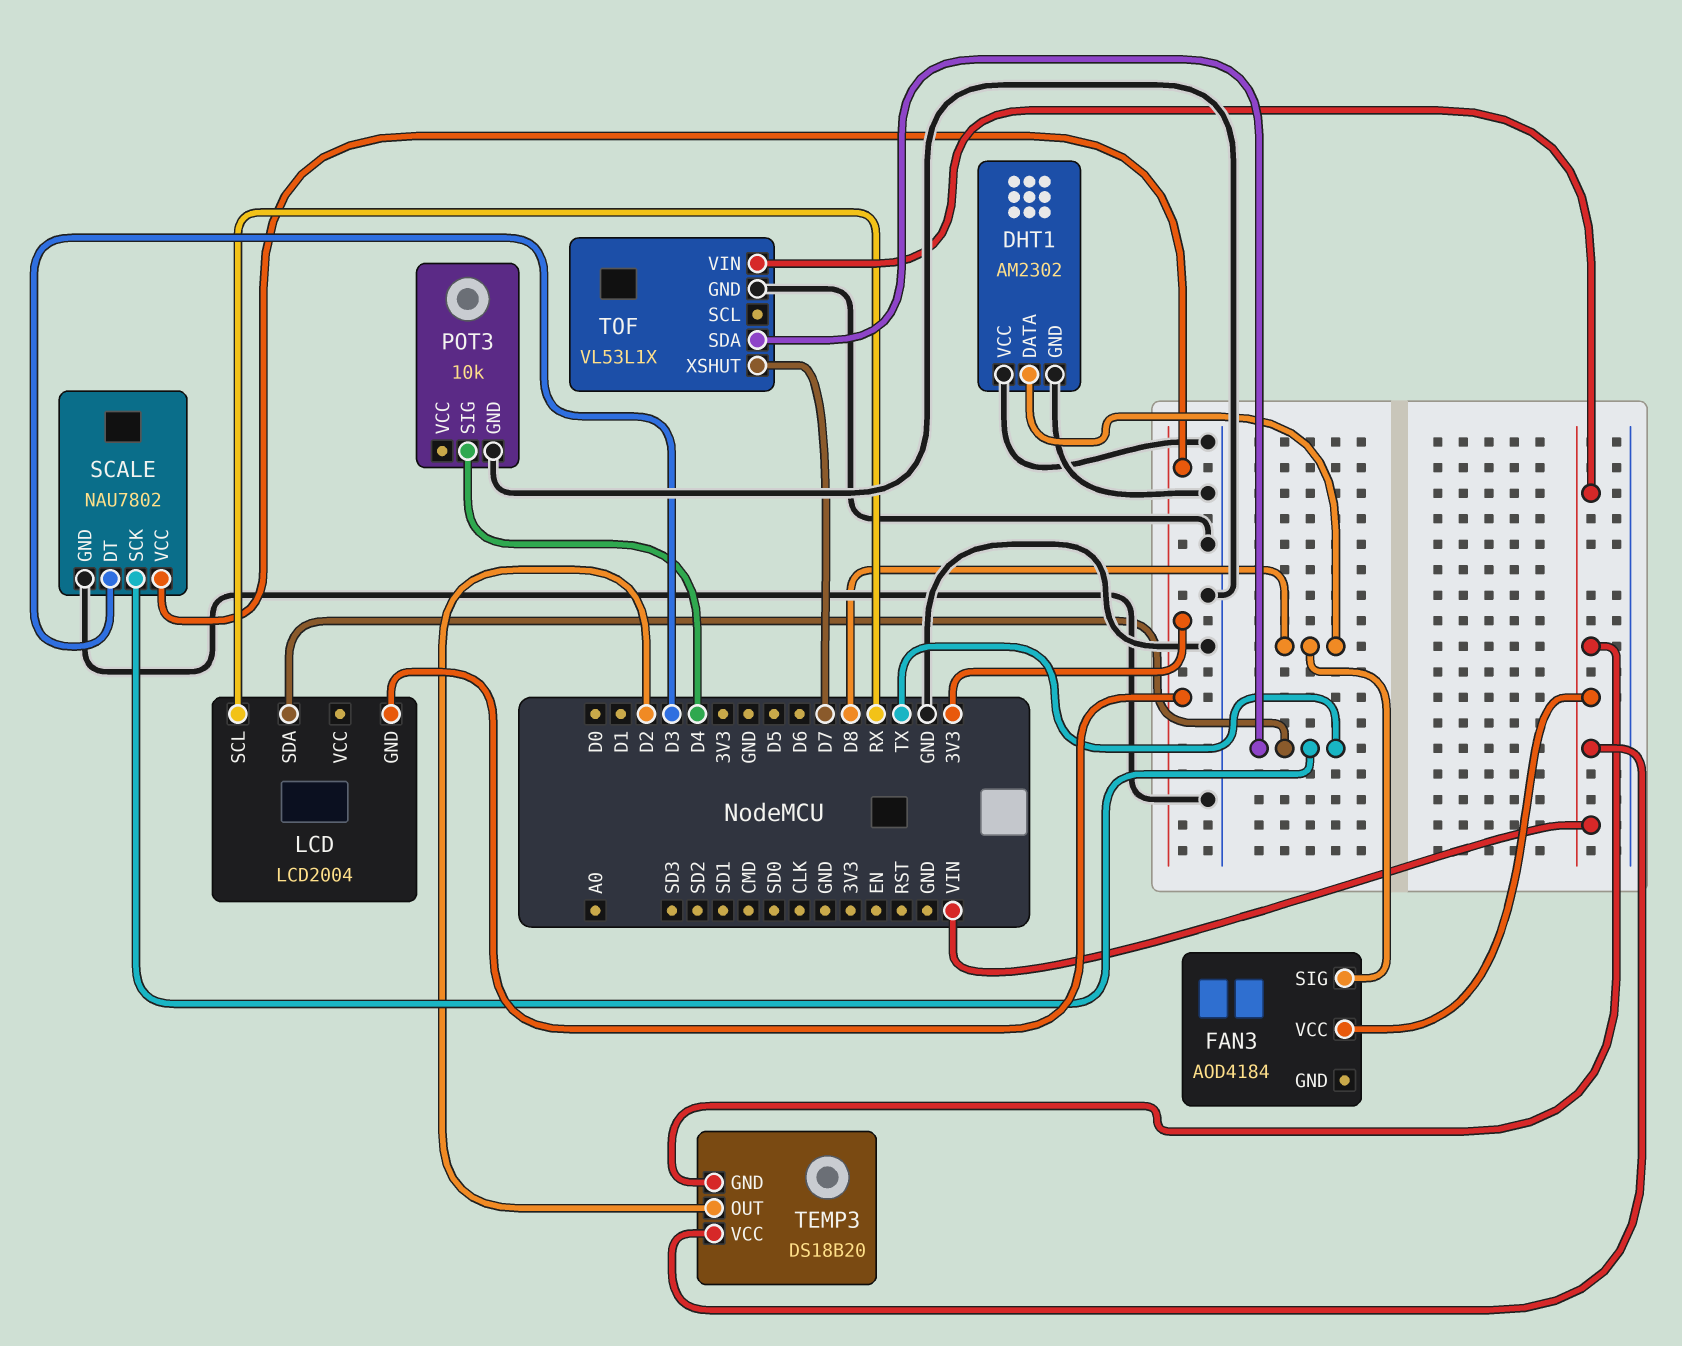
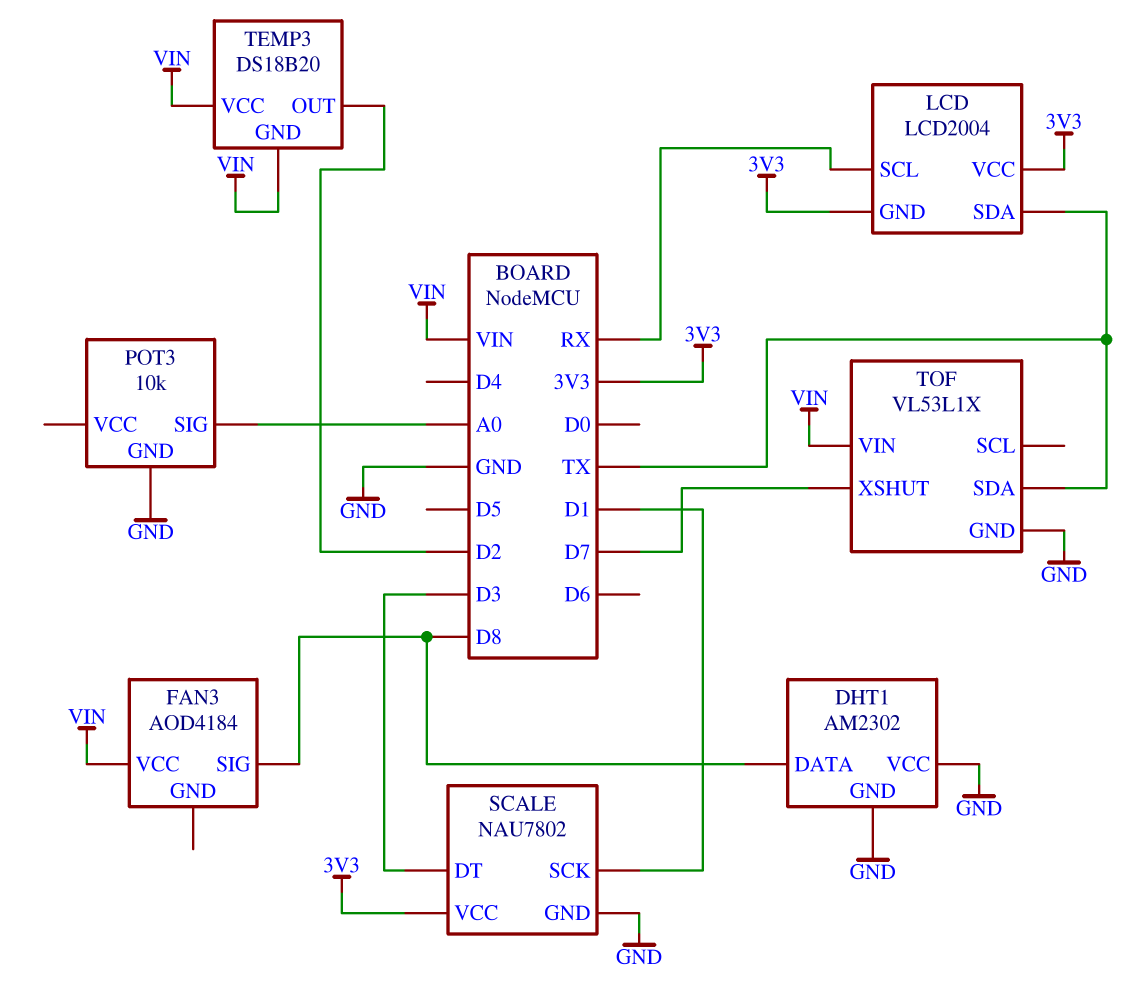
LCD pin VCC: none -> 3V3
POT3 pin SIG: D4 -> A0
SCALE pin SCK: TX -> D1

